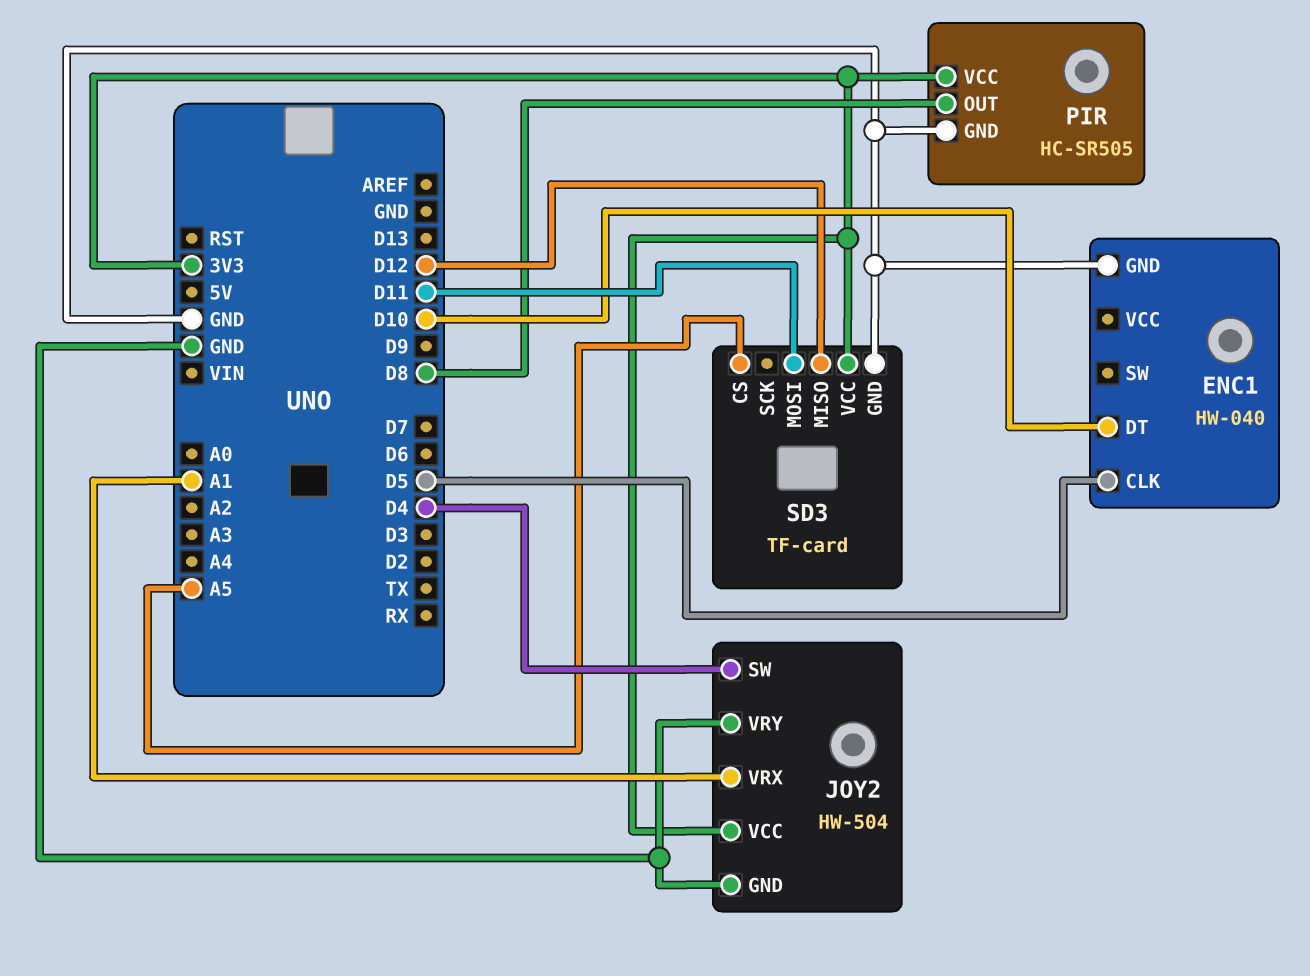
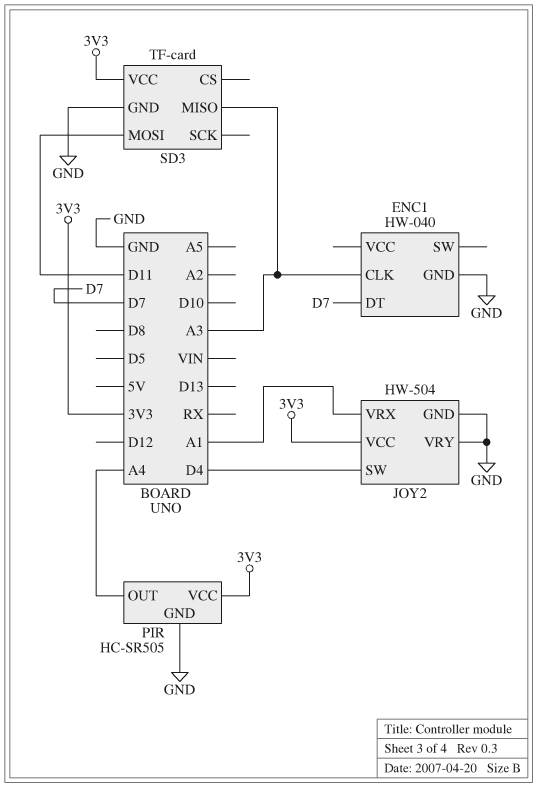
ENC1 pin CLK: D5 -> A3
ENC1 pin DT: D10 -> D7
PIR pin OUT: D8 -> A4
SD3 pin CS: A5 -> none
SD3 pin MISO: D12 -> A3

